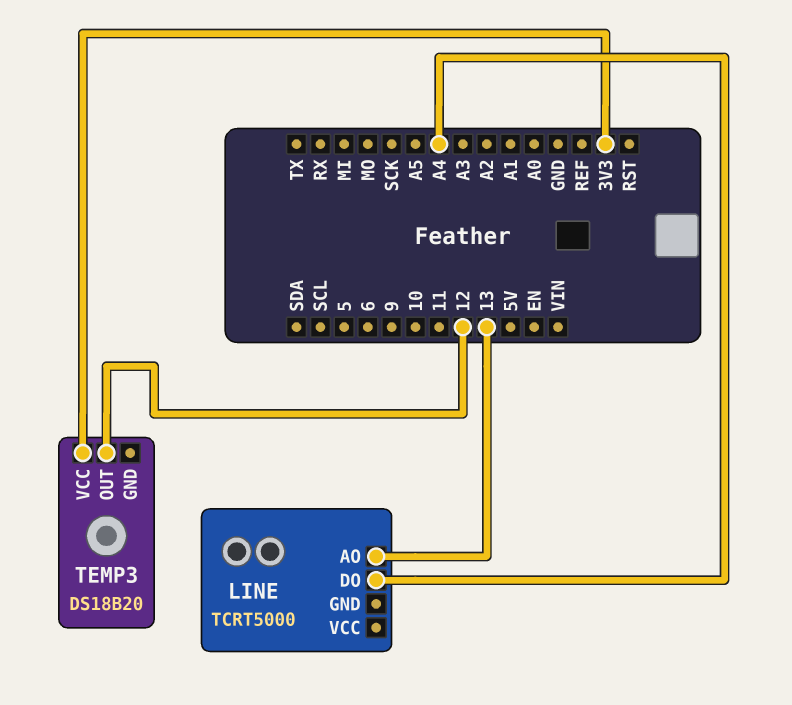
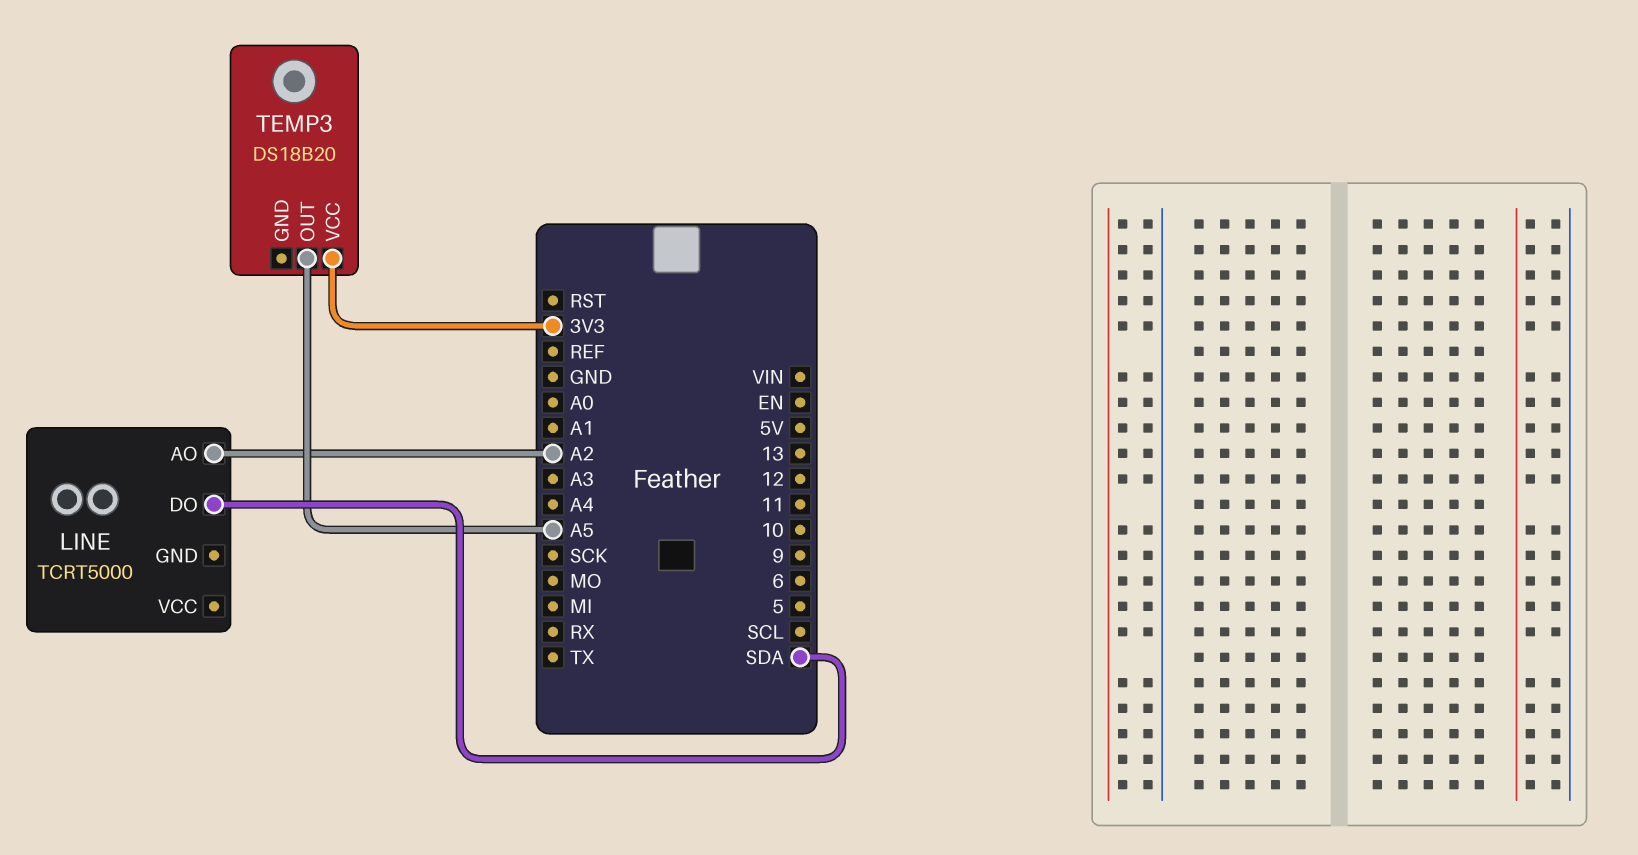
LINE pin AO: 13 -> A2
LINE pin DO: A4 -> SDA
TEMP3 pin OUT: 12 -> A5

